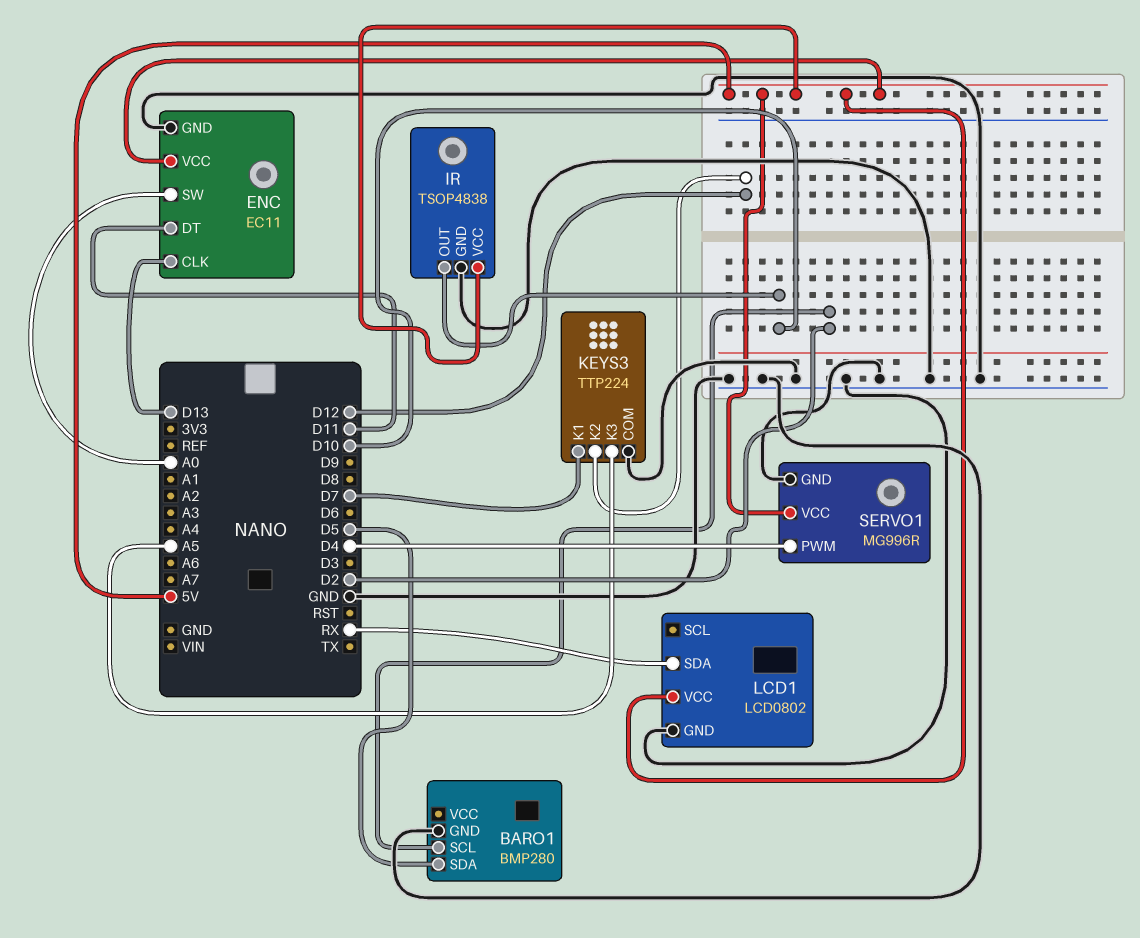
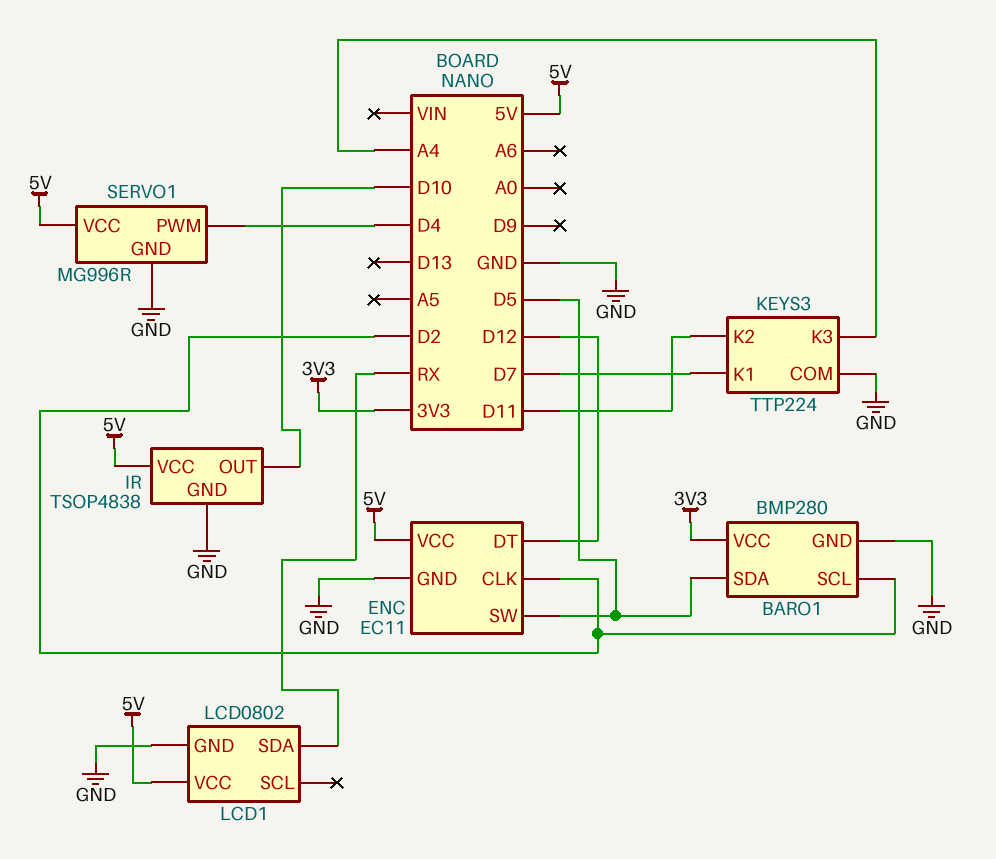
BARO1 pin VCC: none -> 3V3
ENC pin CLK: D13 -> D2
ENC pin DT: D11 -> D12
ENC pin SW: A0 -> D5
KEYS3 pin K2: D12 -> D11
KEYS3 pin K3: A5 -> A4

